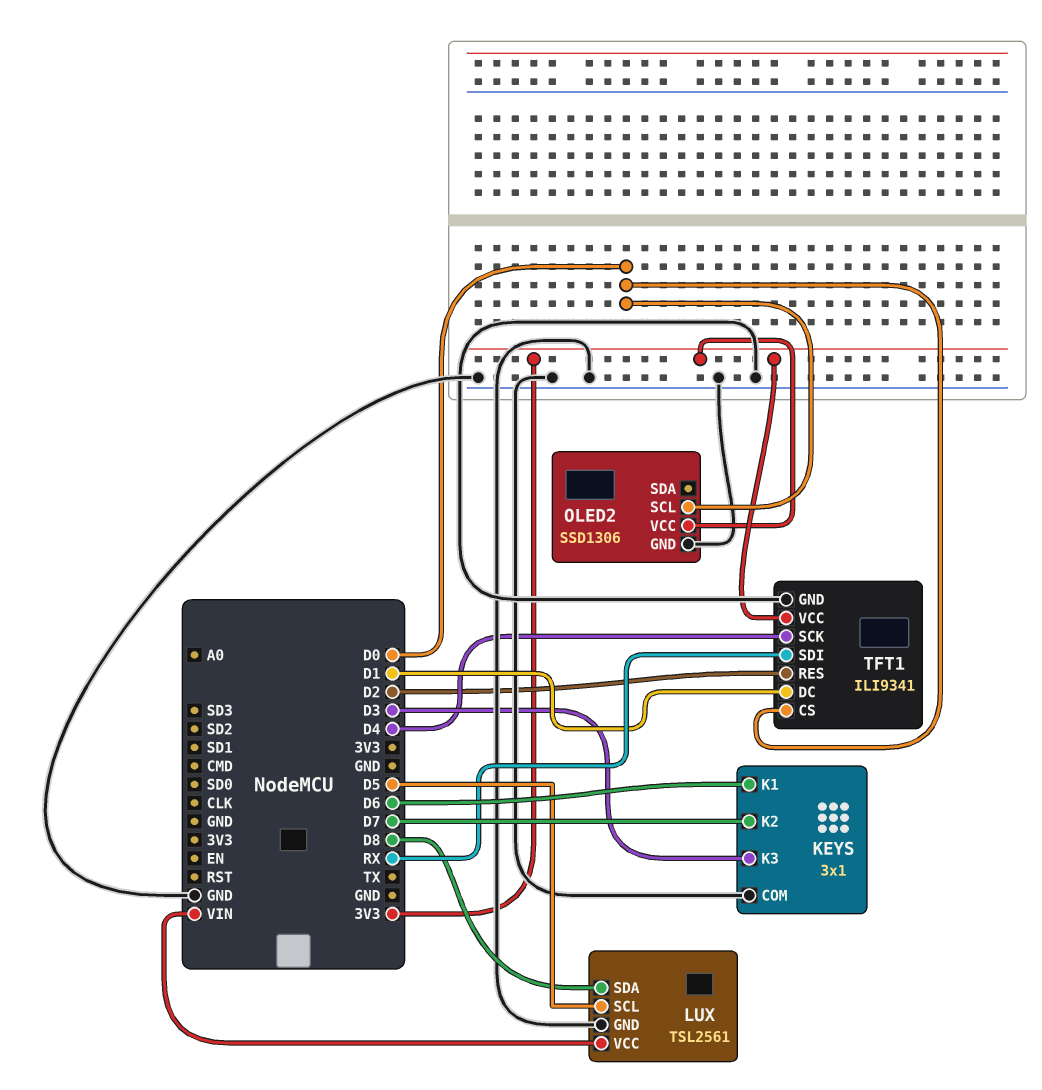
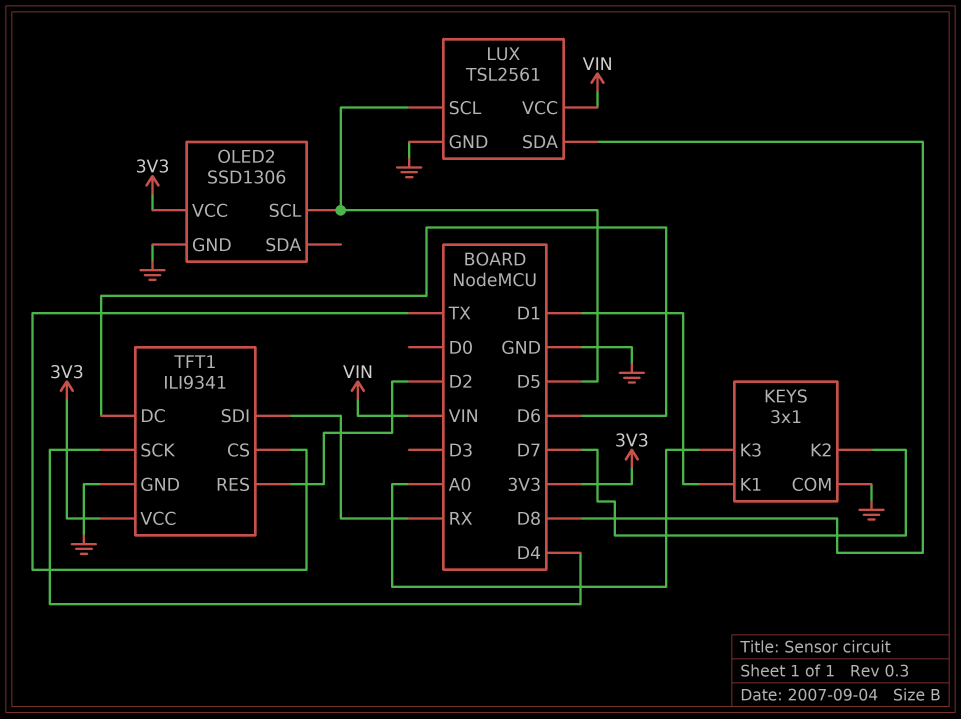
KEYS pin K1: D6 -> D1
KEYS pin K3: D3 -> A0
OLED2 pin SCL: D0 -> D5
TFT1 pin CS: D0 -> TX
TFT1 pin DC: D1 -> D6

